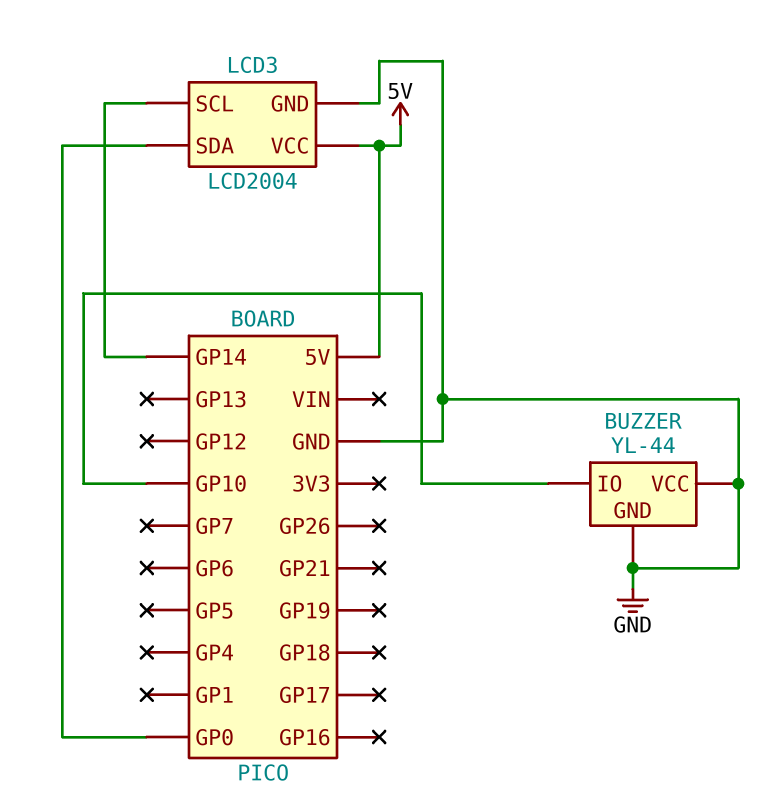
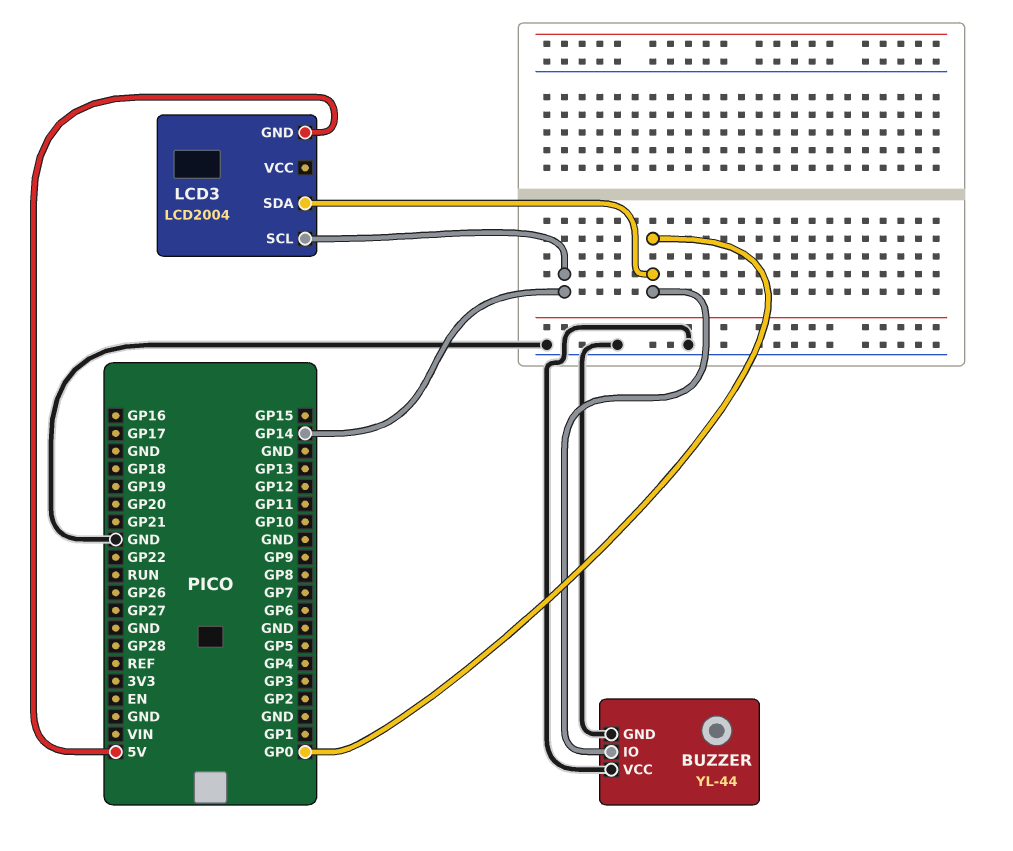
BUZZER pin IO: GP10 -> GP0
LCD3 pin GND: GND -> 5V
LCD3 pin VCC: 5V -> none

